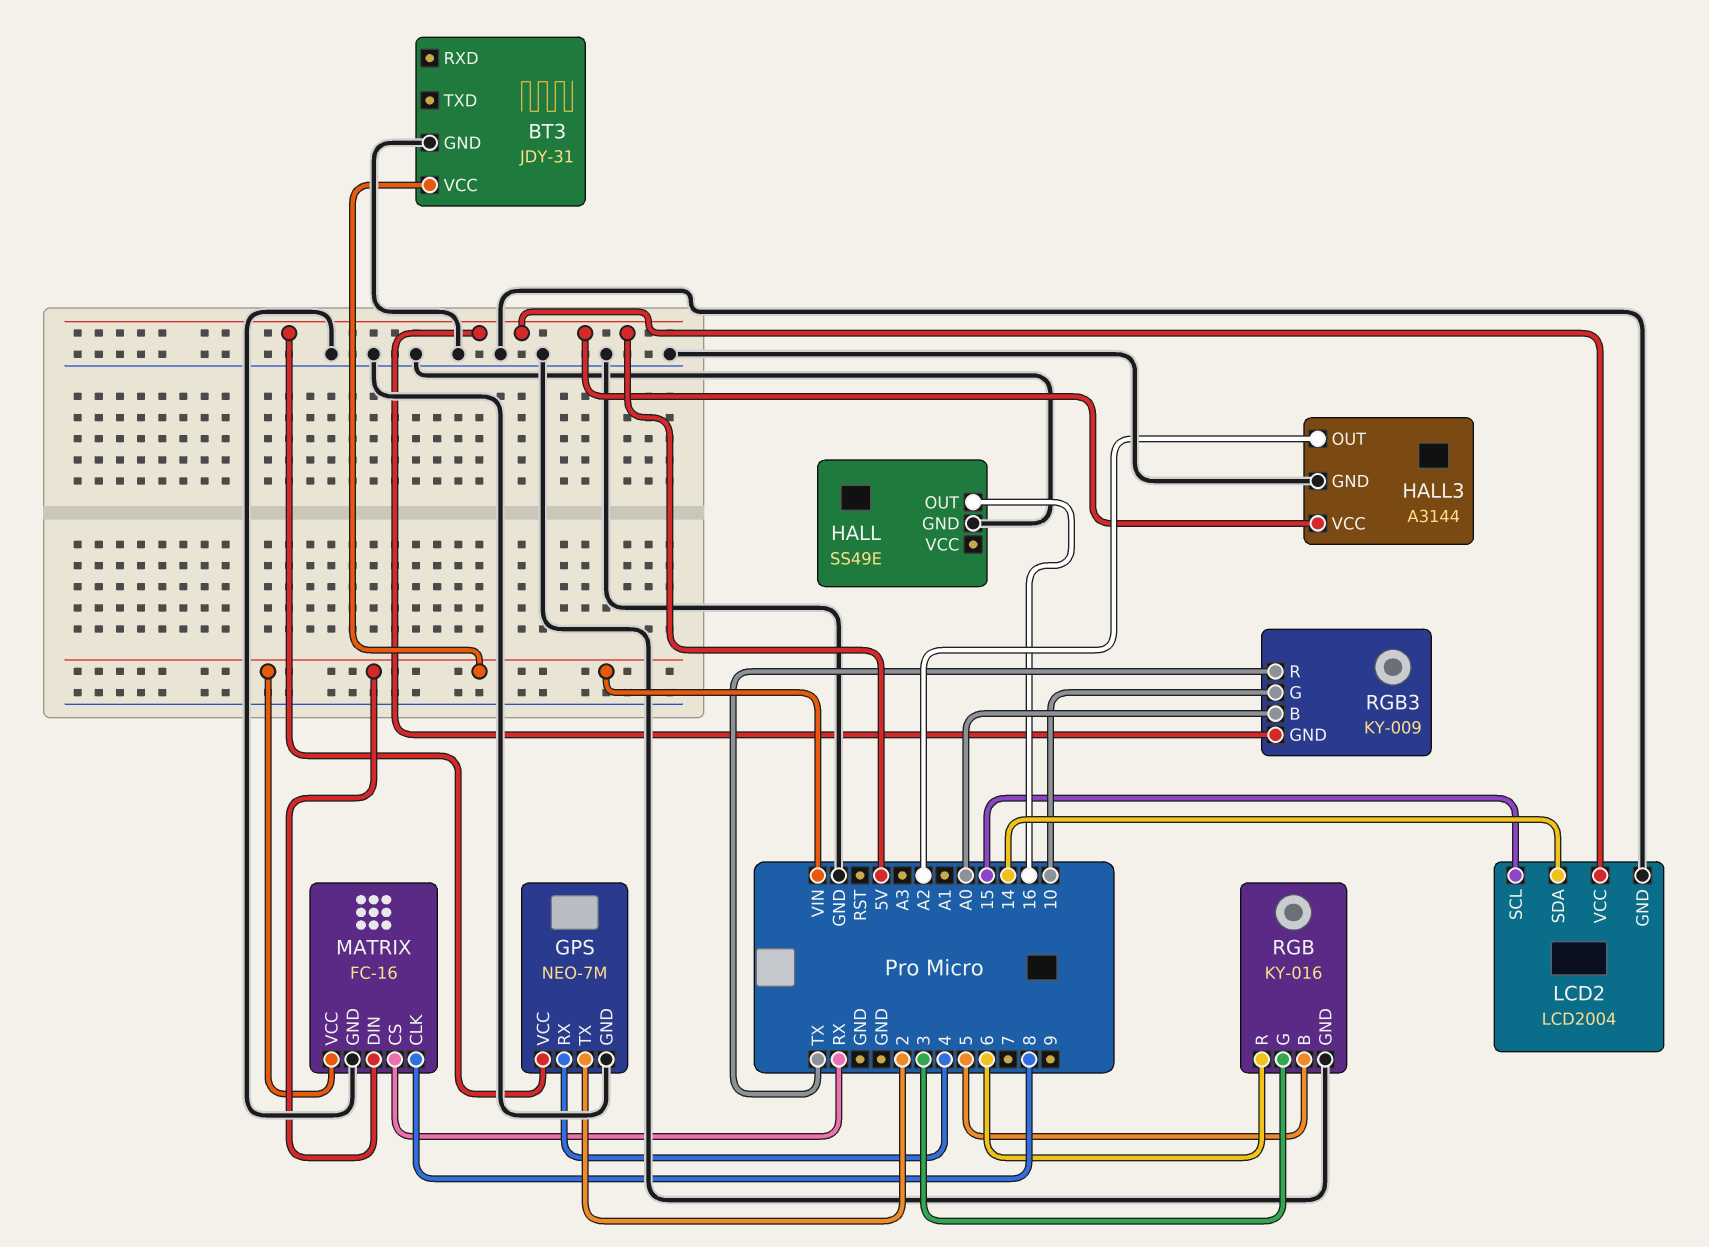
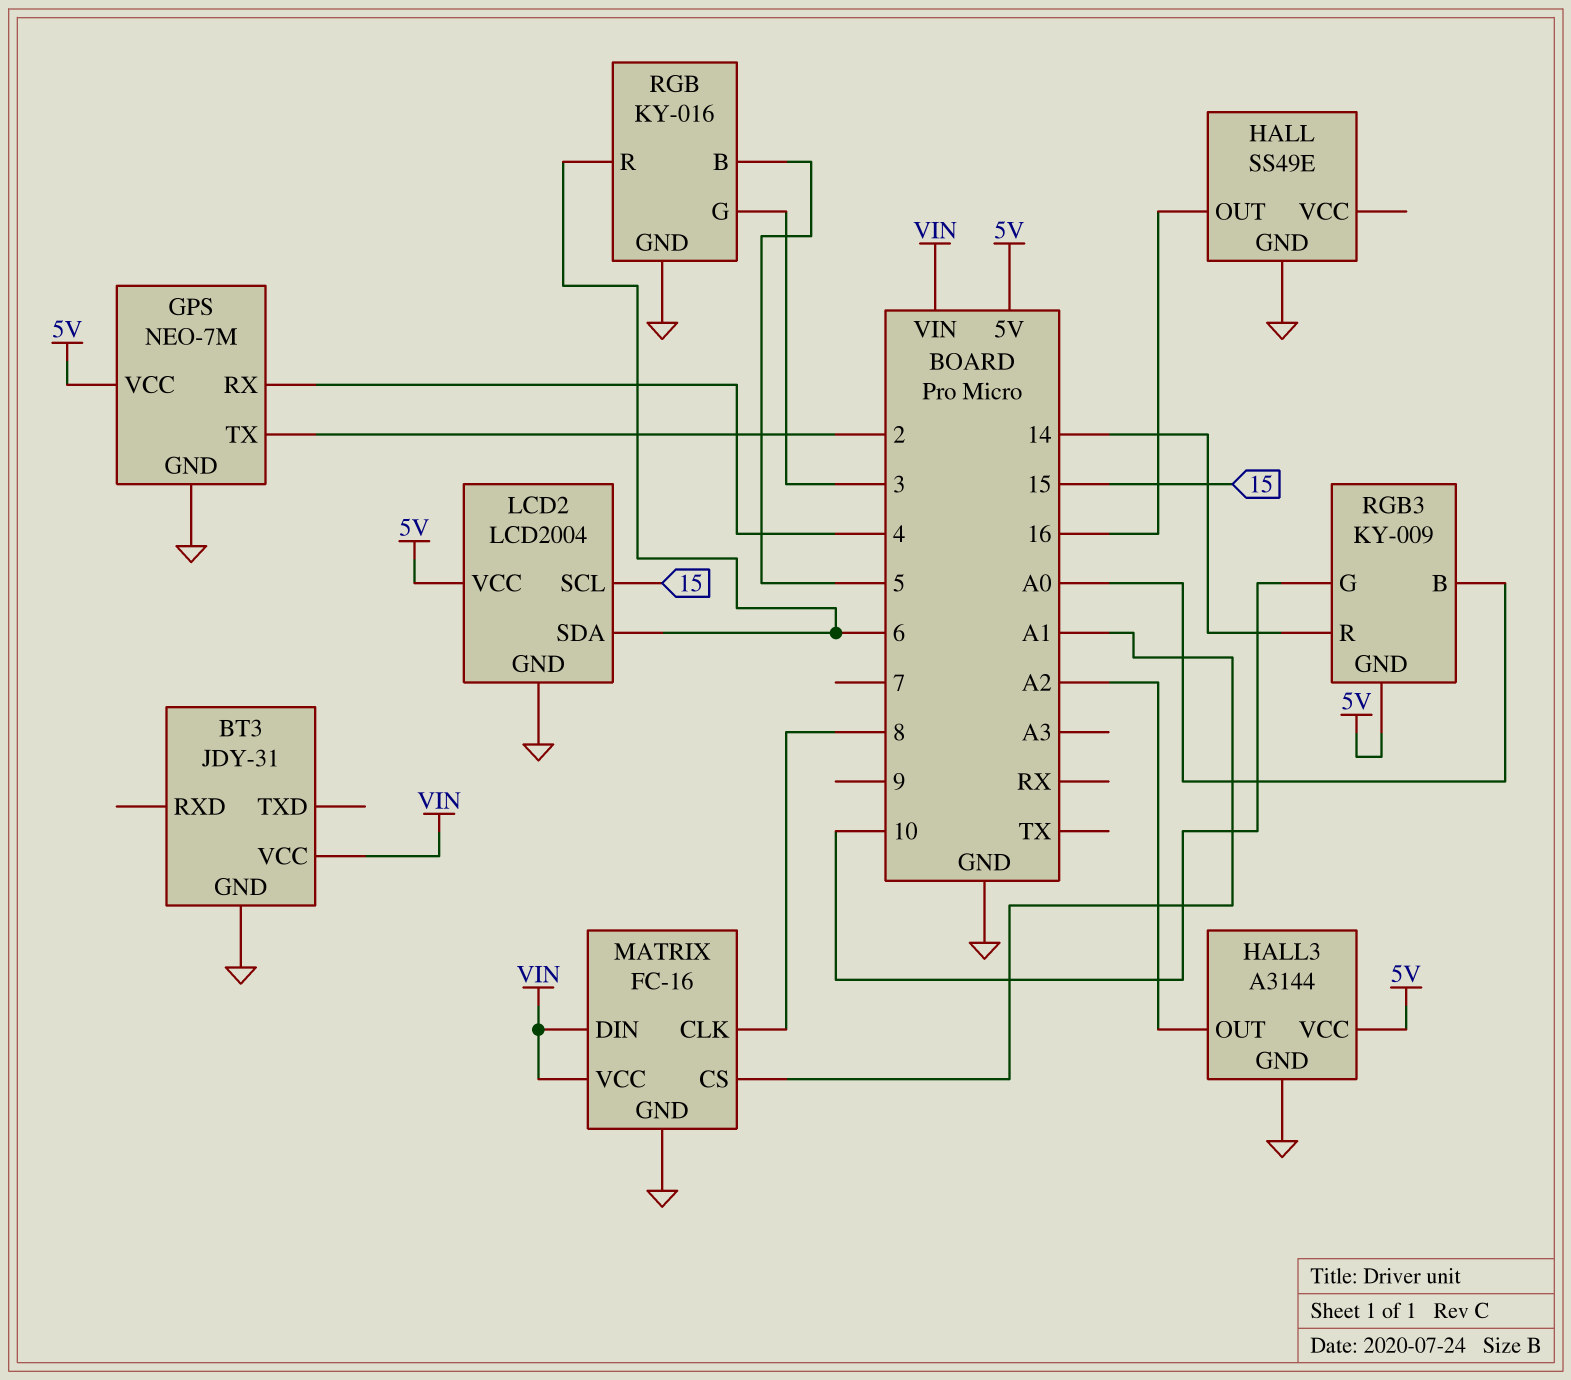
LCD2 pin SDA: 14 -> 6
MATRIX pin CS: RX -> A1
RGB3 pin R: TX -> 14

